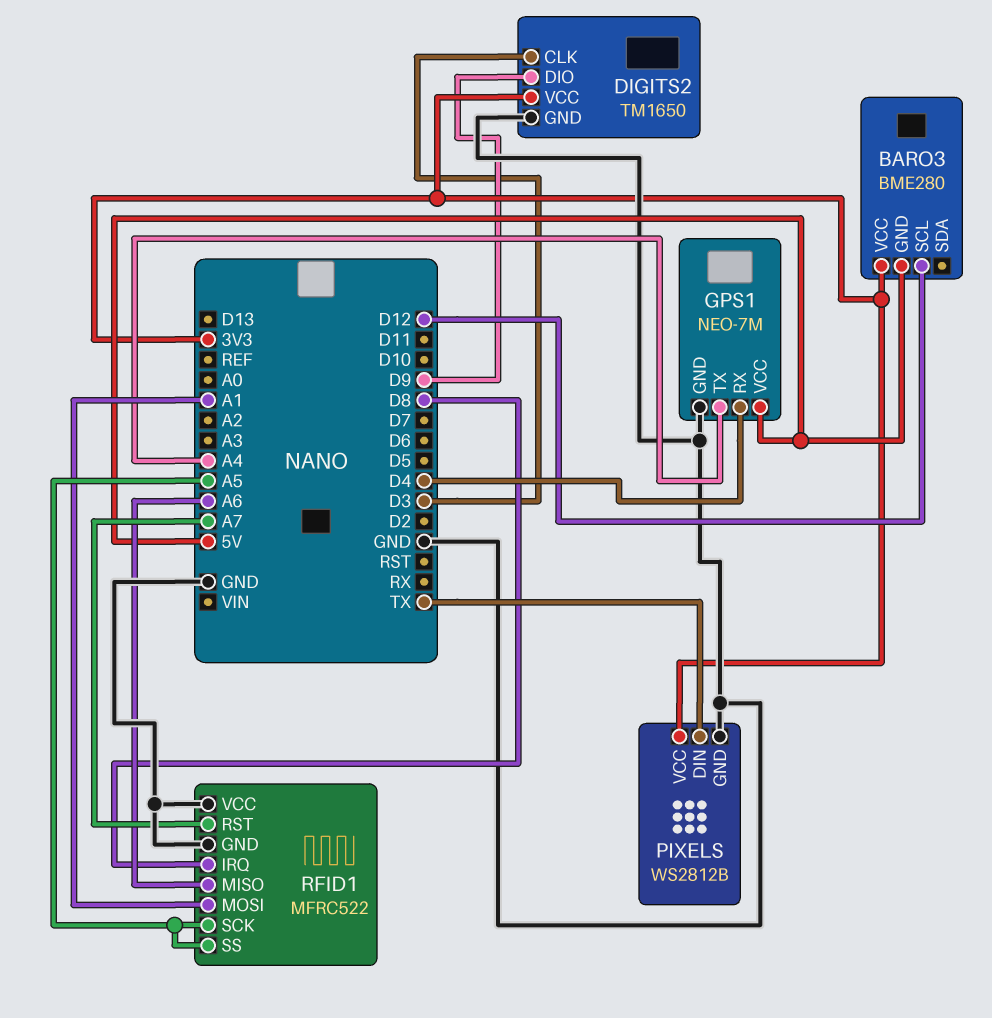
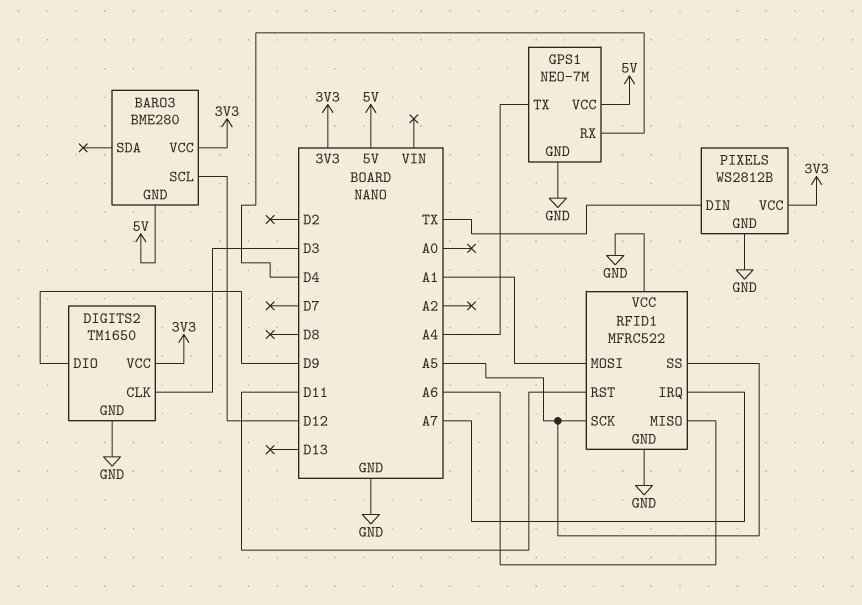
RFID1 pin IRQ: D8 -> A7
RFID1 pin RST: A7 -> D11

